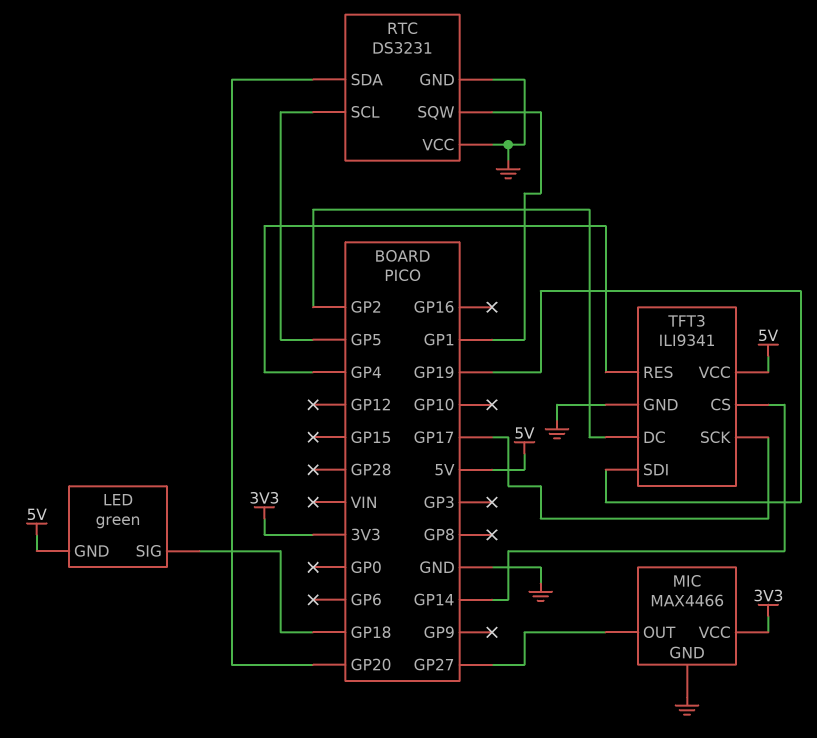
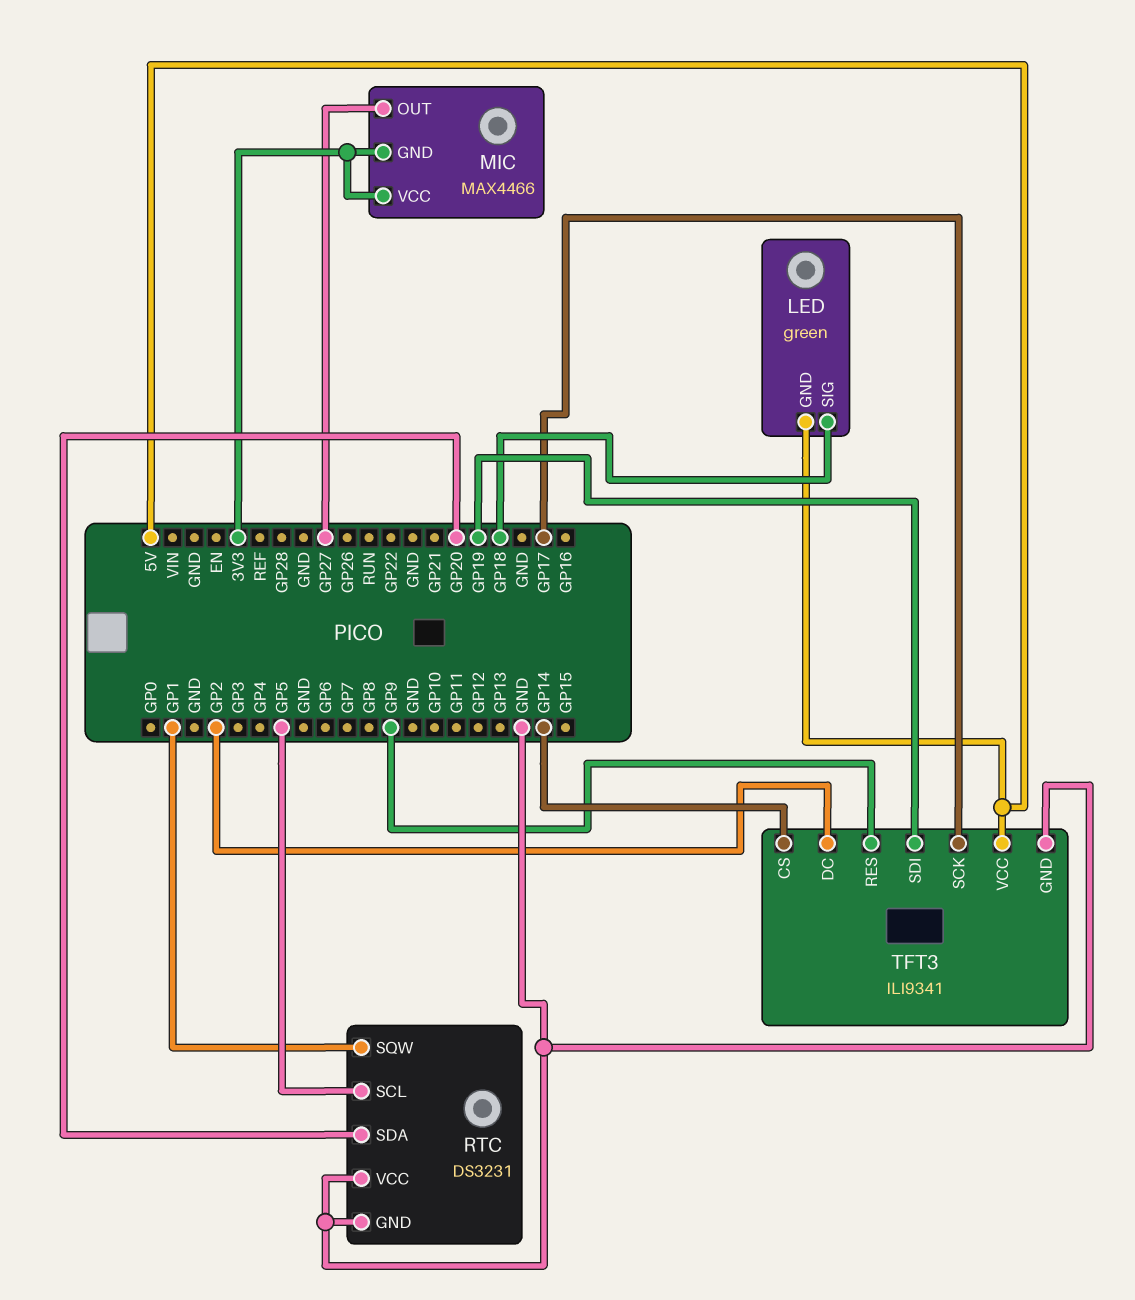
MIC pin GND: GND -> 3V3
TFT3 pin RES: GP4 -> GP9

